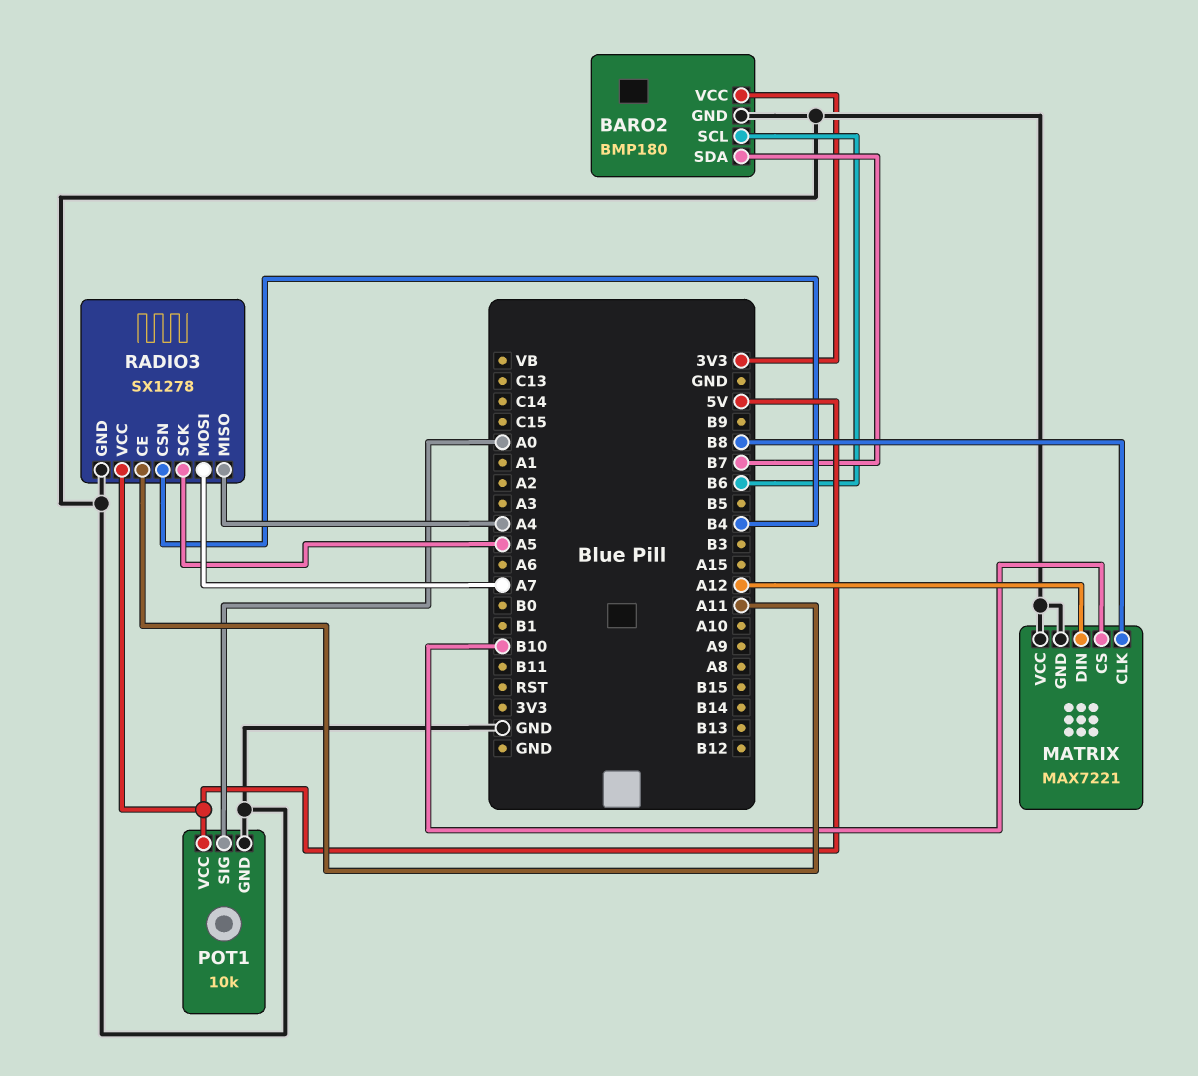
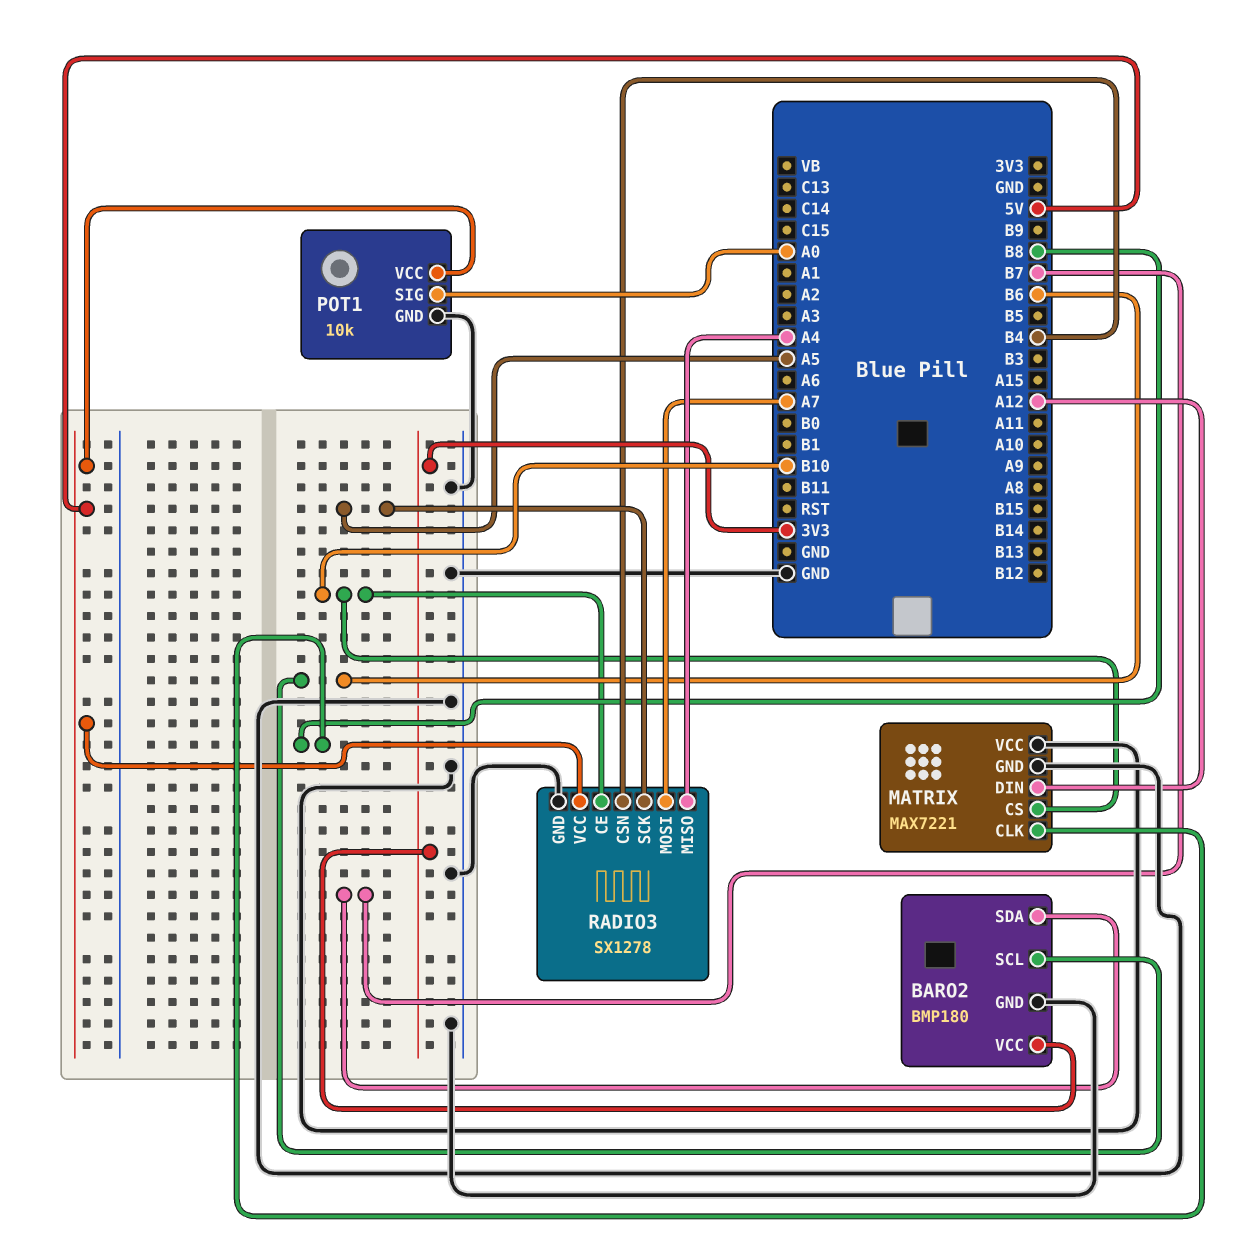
RADIO3 pin CE: A11 -> B10

